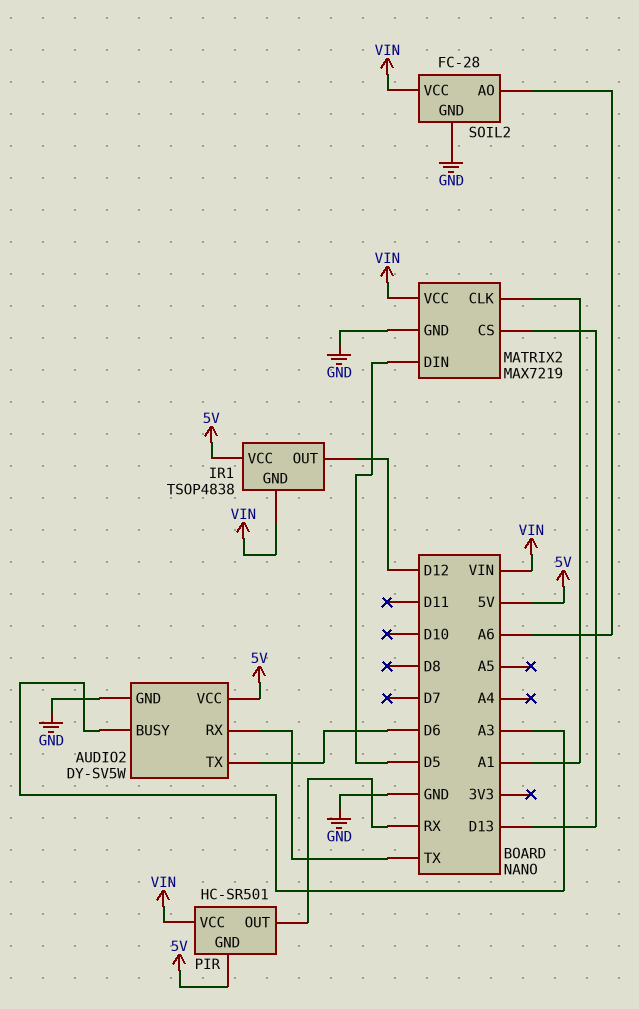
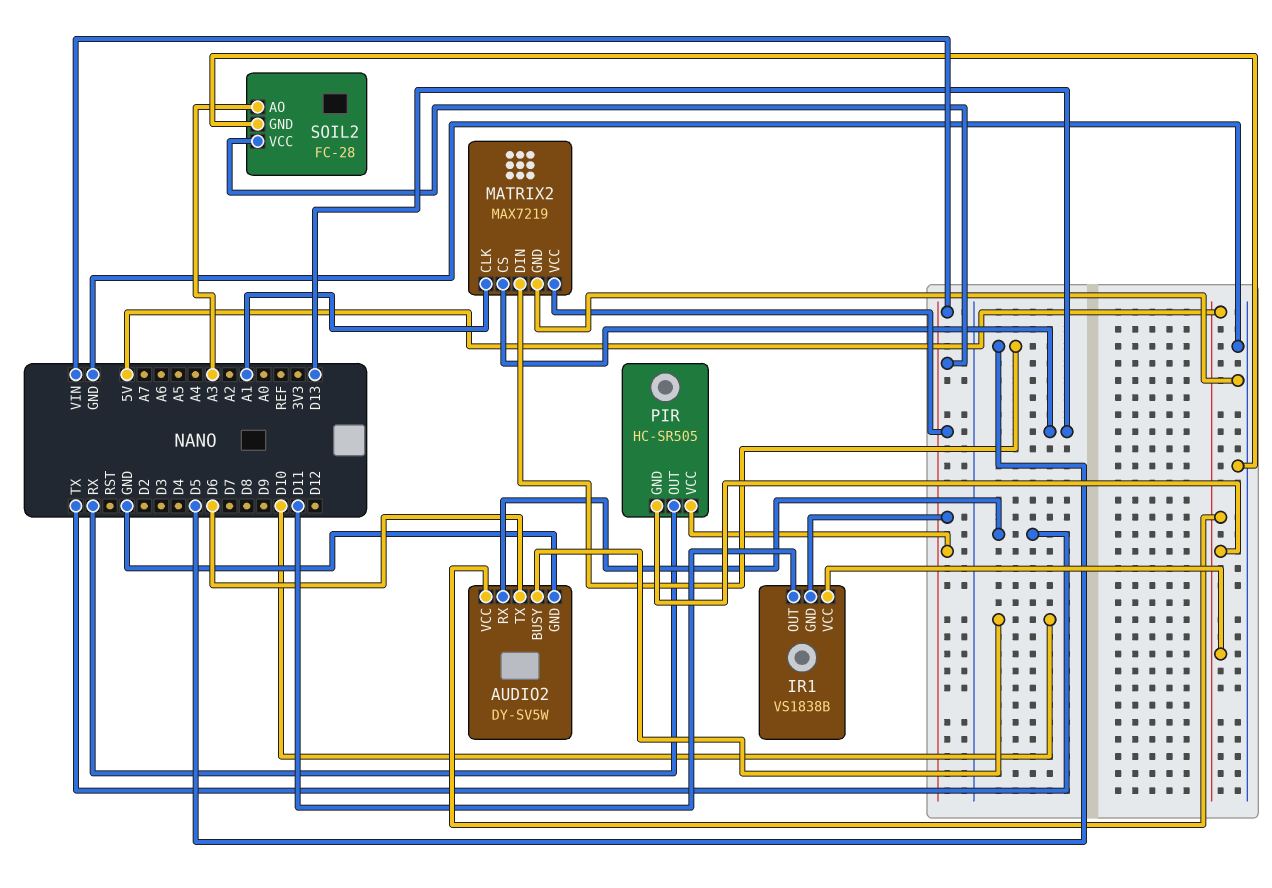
AUDIO2 pin BUSY: A3 -> D10
IR1: TSOP4838 -> VS1838B
IR1 pin OUT: D12 -> D11
PIR: HC-SR501 -> HC-SR505
SOIL2 pin AO: A6 -> A3

